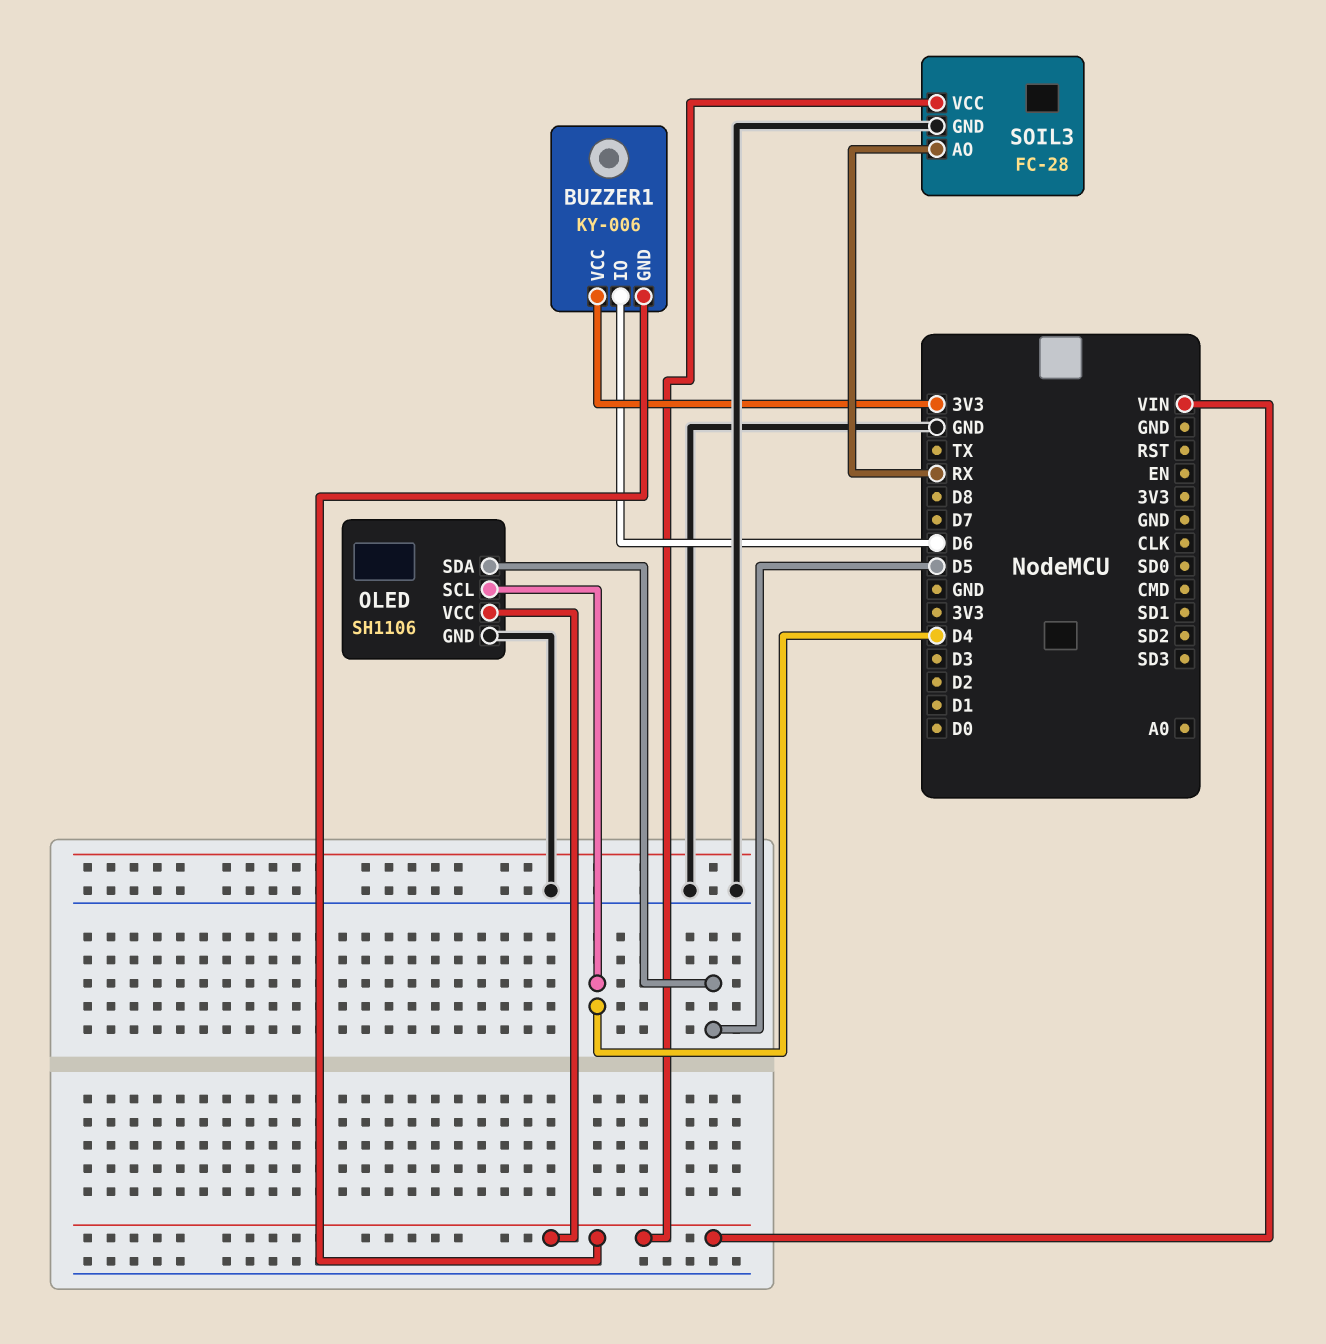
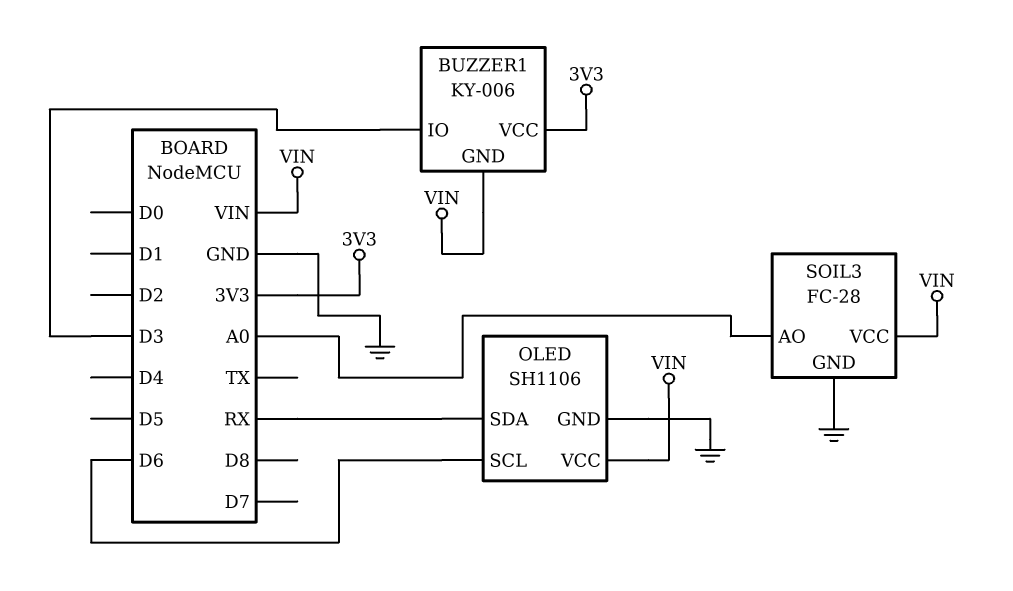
BUZZER1 pin IO: D6 -> D3
OLED pin SCL: D4 -> D6
OLED pin SDA: D5 -> RX
SOIL3 pin AO: RX -> A0

